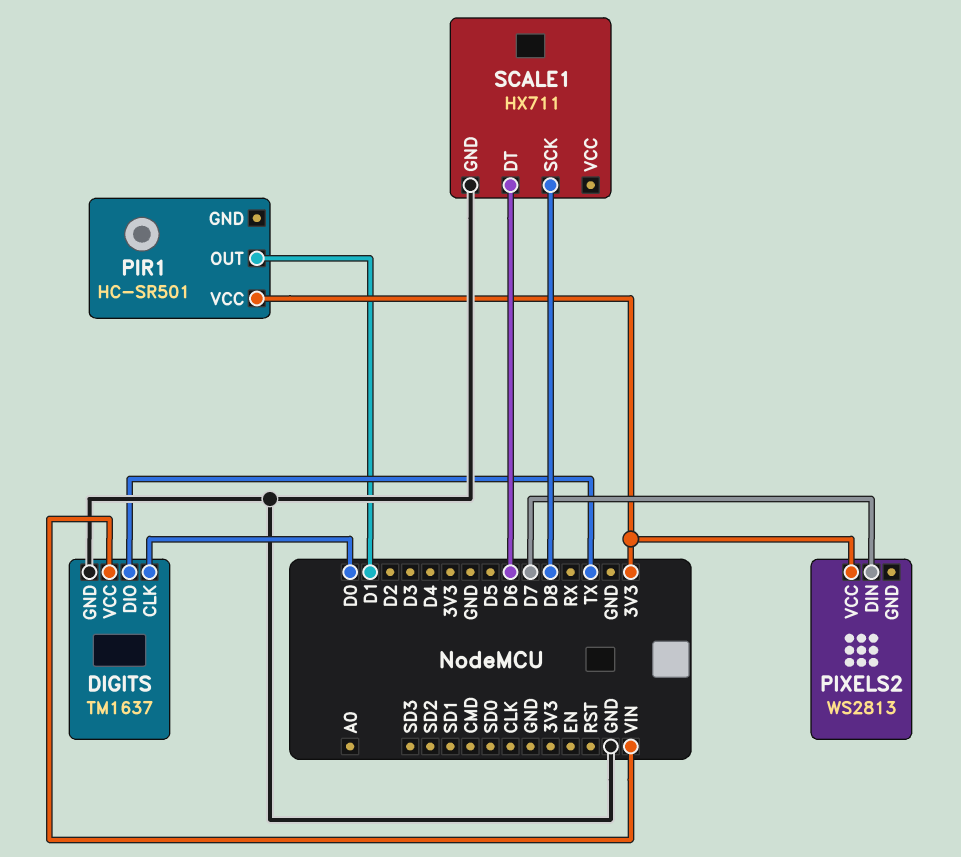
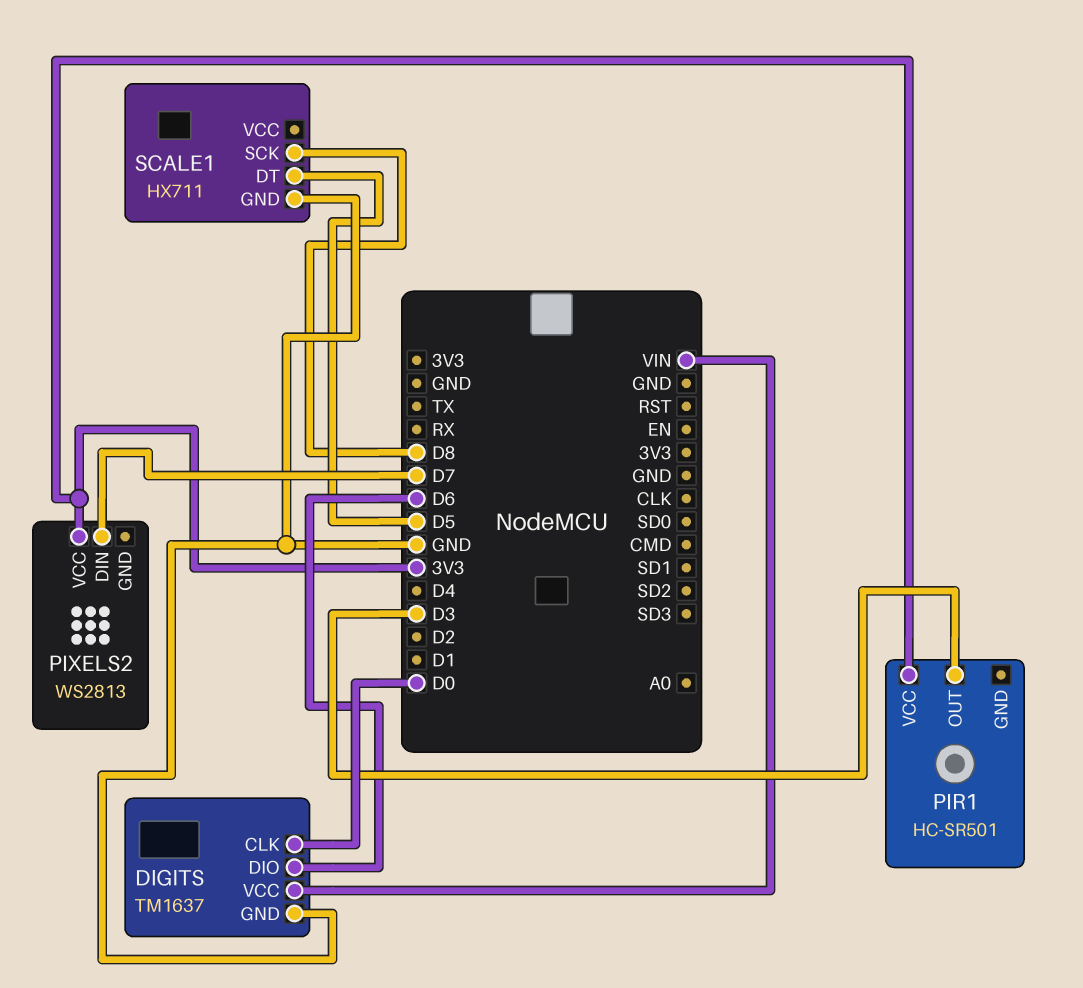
DIGITS pin DIO: TX -> D6
PIR1 pin OUT: D1 -> D3
SCALE1 pin DT: D6 -> D5

